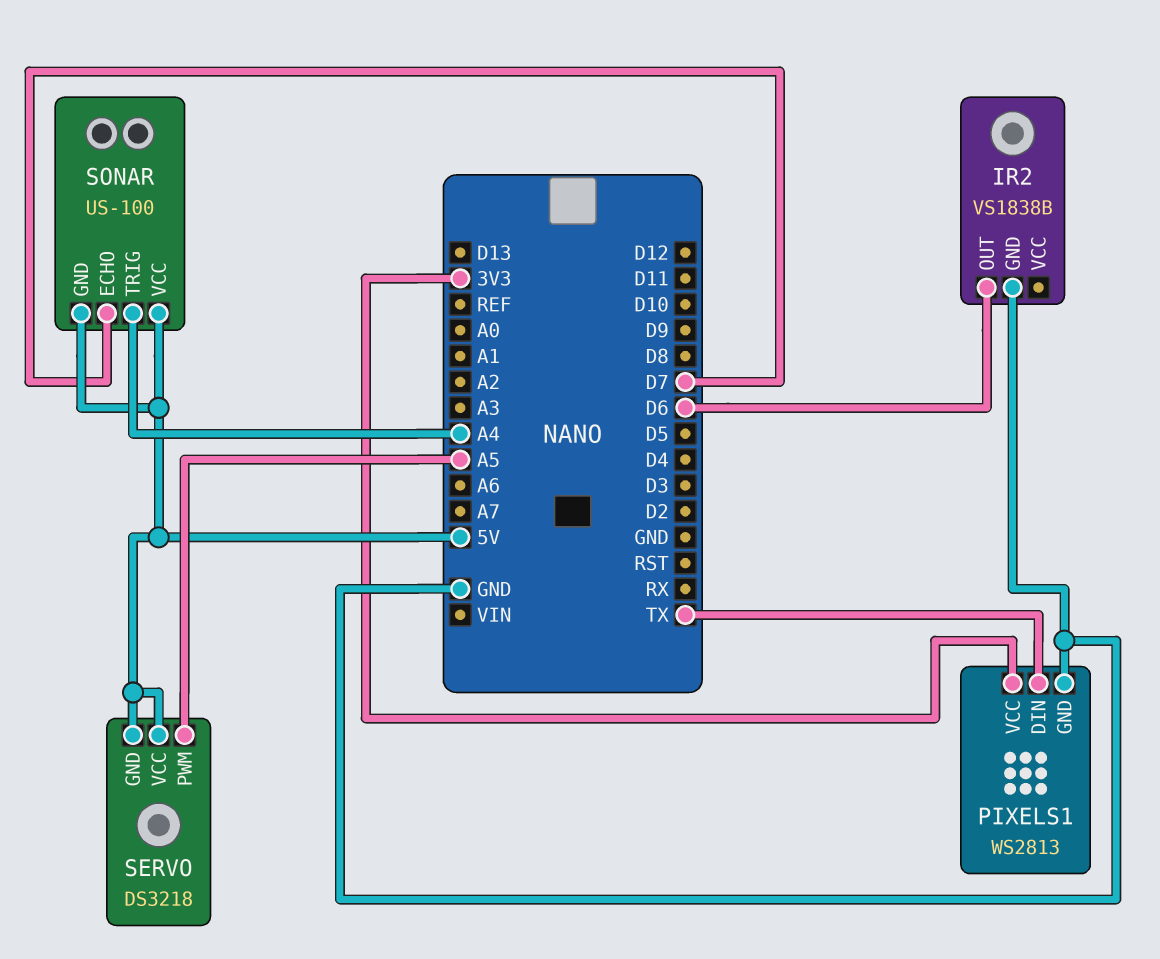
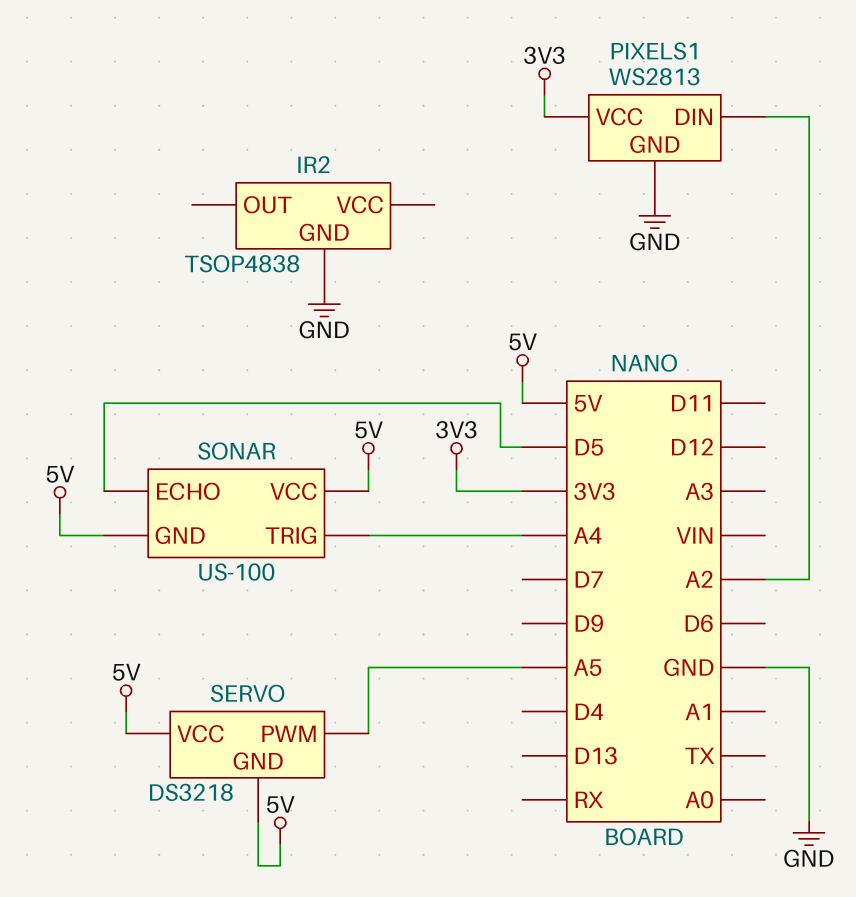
IR2: VS1838B -> TSOP4838
IR2 pin OUT: D6 -> none
PIXELS1 pin DIN: TX -> A2
SONAR pin ECHO: D7 -> D5

